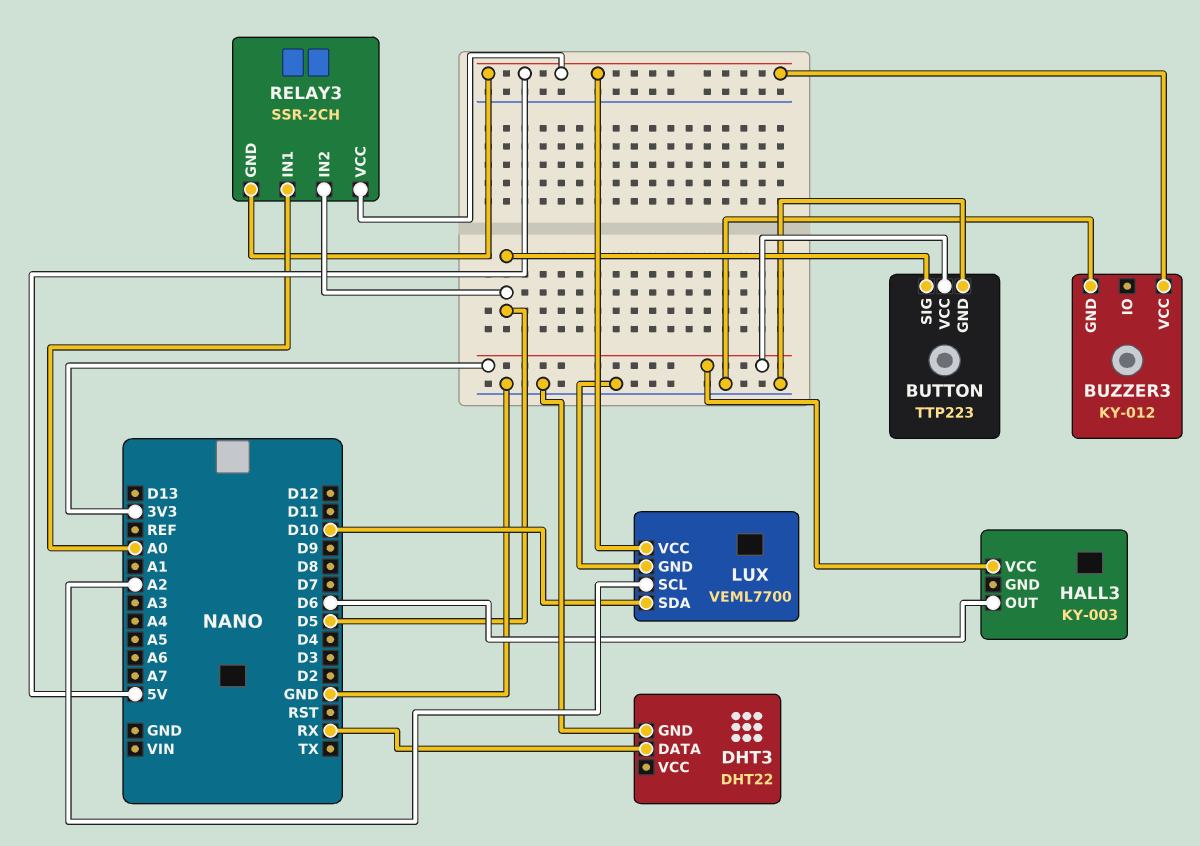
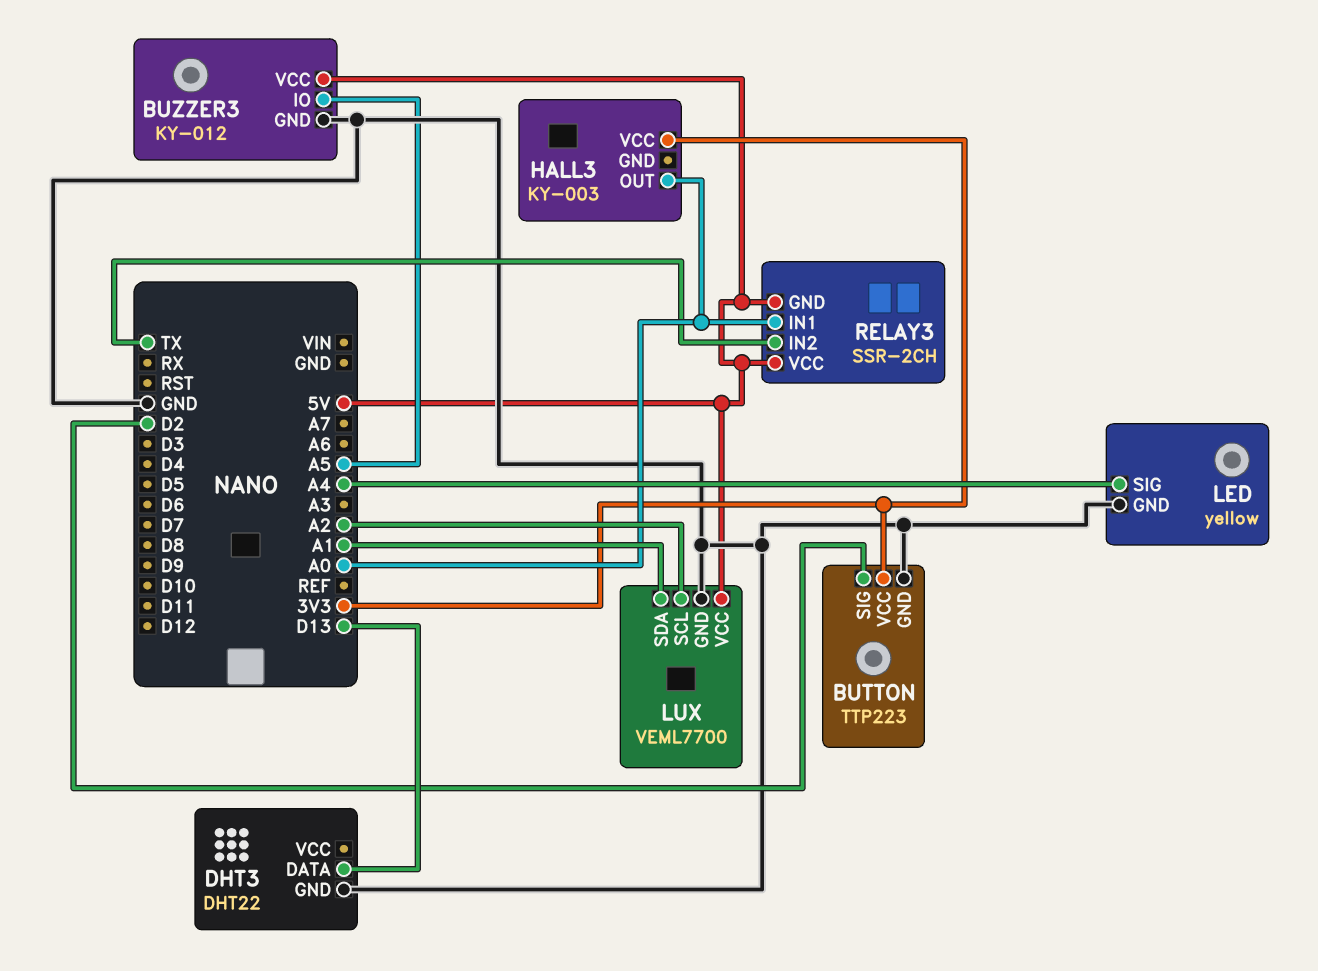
BUTTON pin SIG: D5 -> D2
BUZZER3 pin IO: none -> A5
DHT3 pin DATA: RX -> D13
HALL3 pin OUT: D6 -> A0
LED: none -> yellow
LED pin GND: none -> GND
LED pin SIG: none -> A4
LUX pin SDA: D10 -> A1
RELAY3 pin IN2: D5 -> TX

